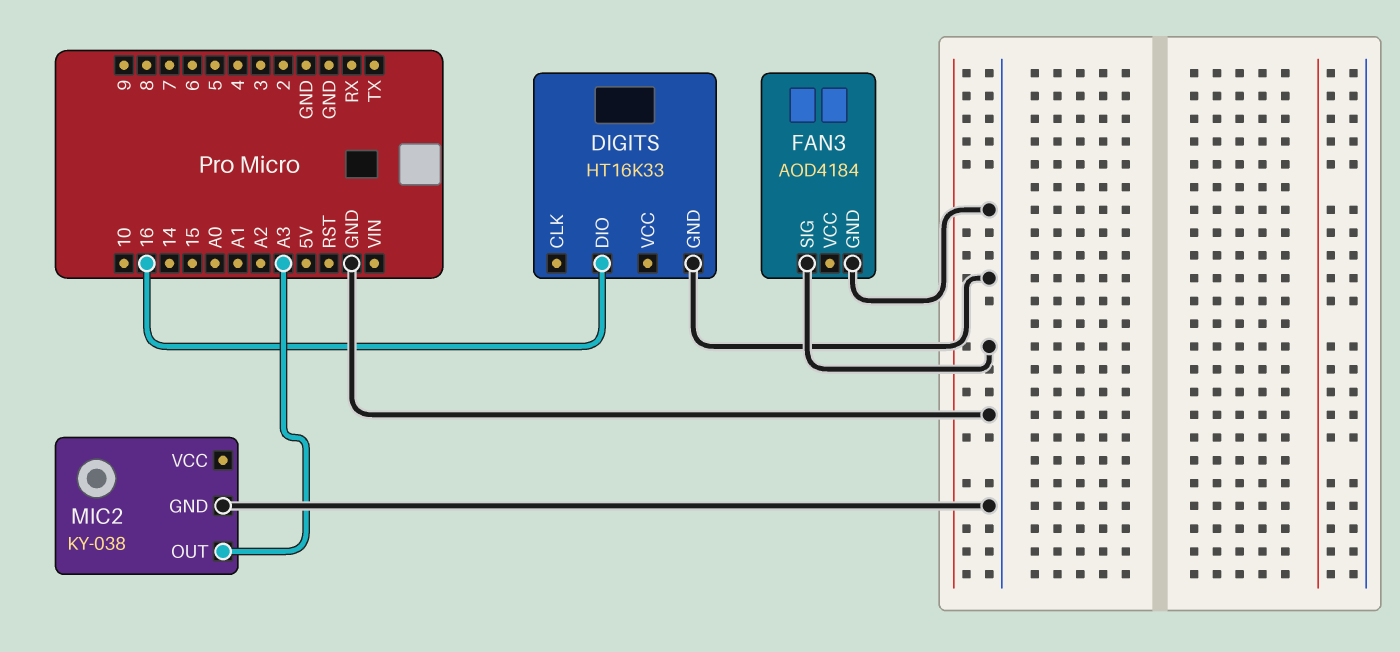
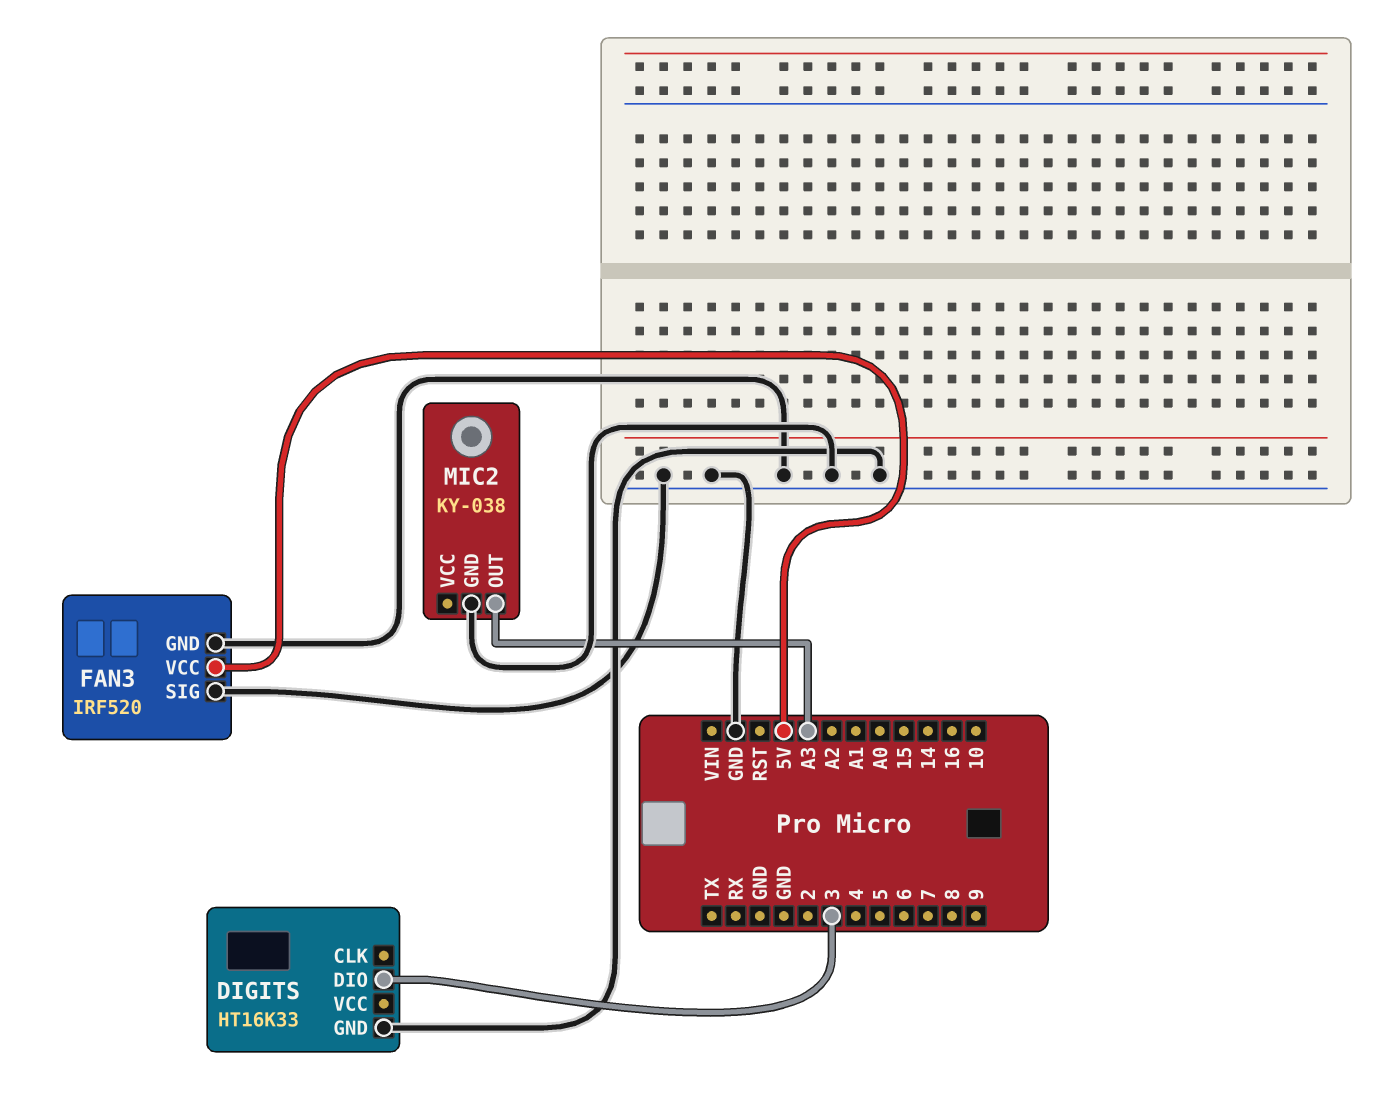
DIGITS pin DIO: 16 -> 3
FAN3: AOD4184 -> IRF520
FAN3 pin VCC: none -> 5V

